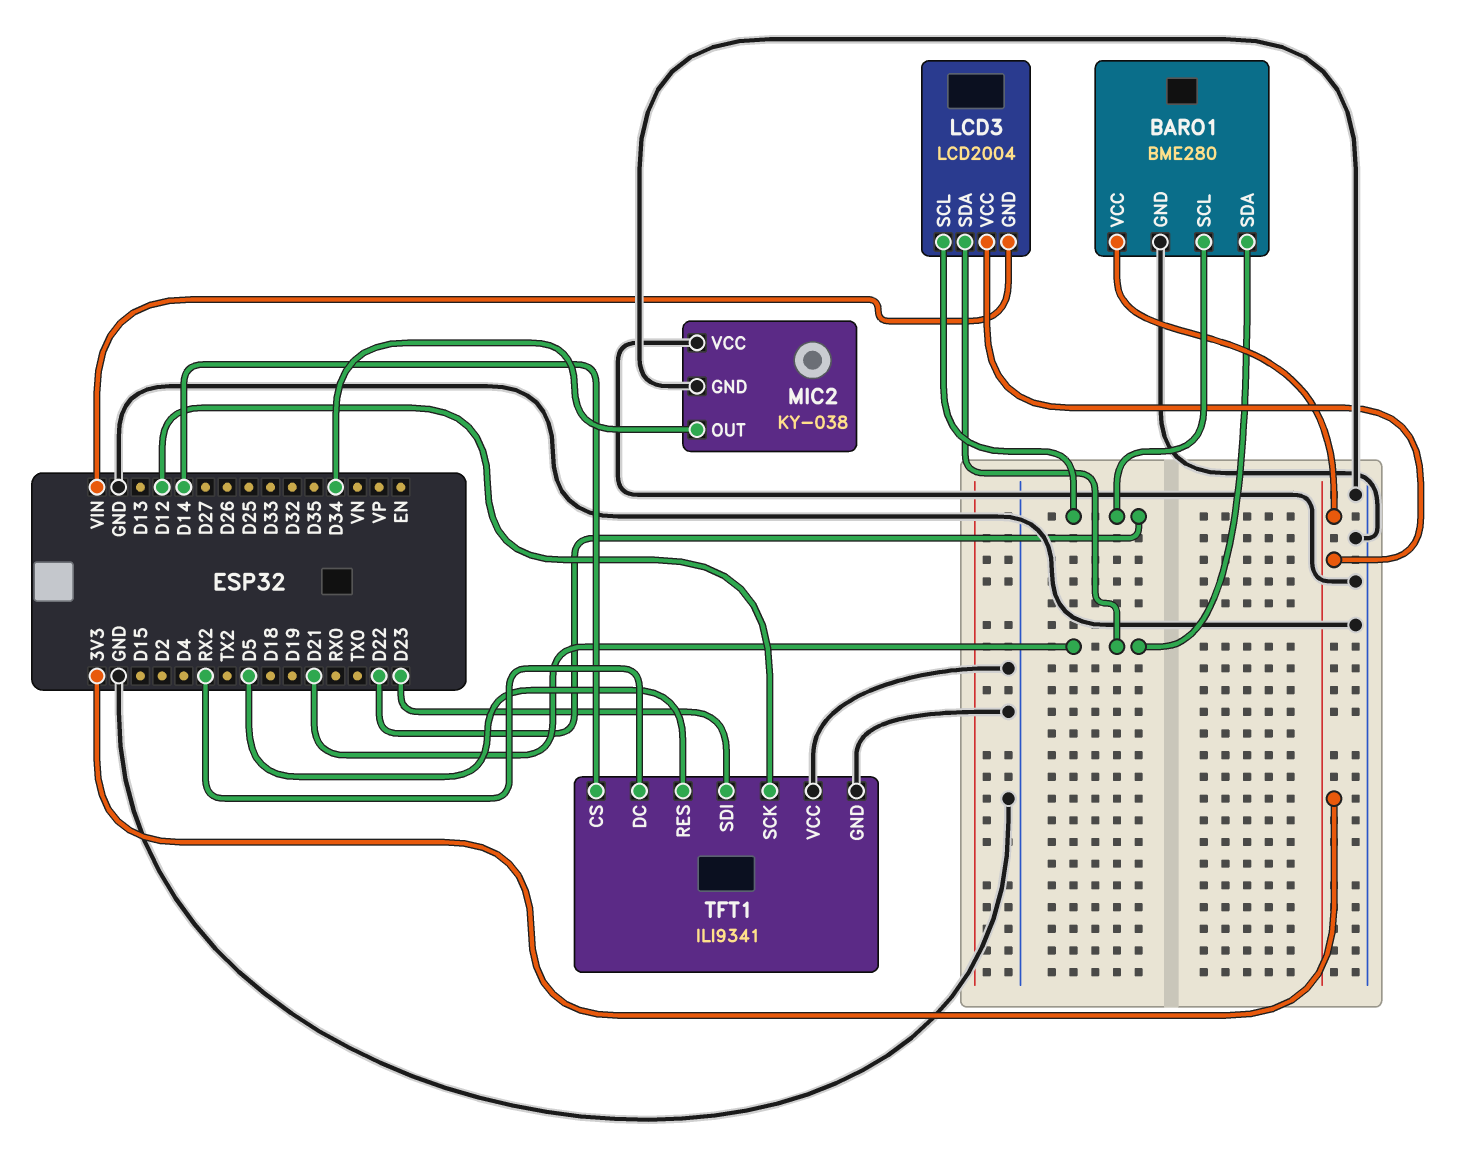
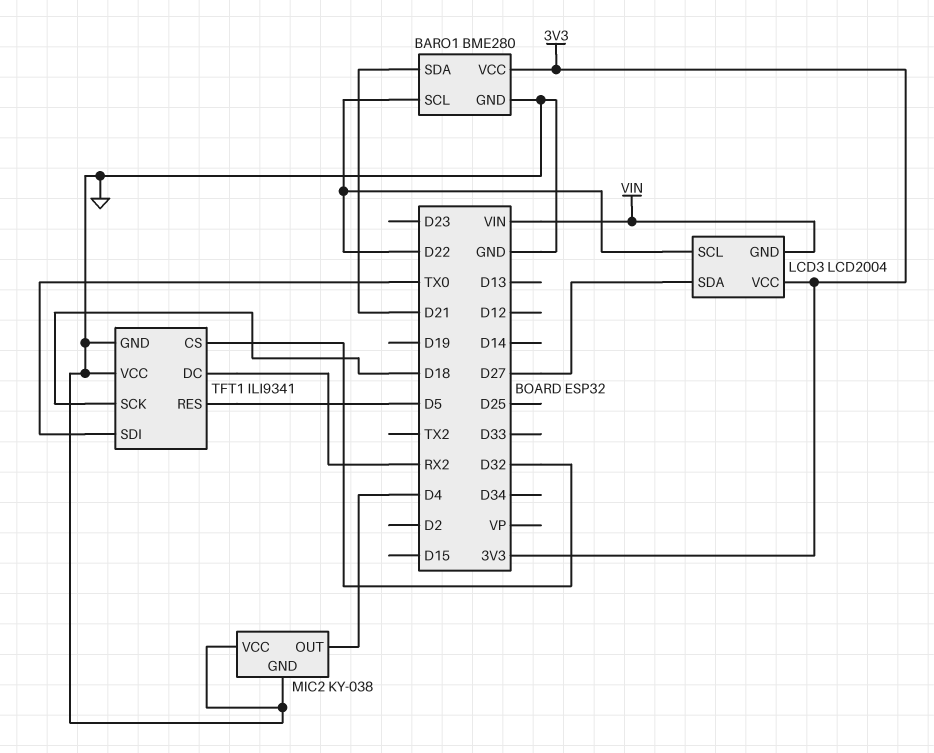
LCD3 pin SDA: D21 -> D27
MIC2 pin OUT: D34 -> D4
TFT1 pin CS: D14 -> D32
TFT1 pin SCK: D12 -> D18
TFT1 pin SDI: D23 -> TX0

